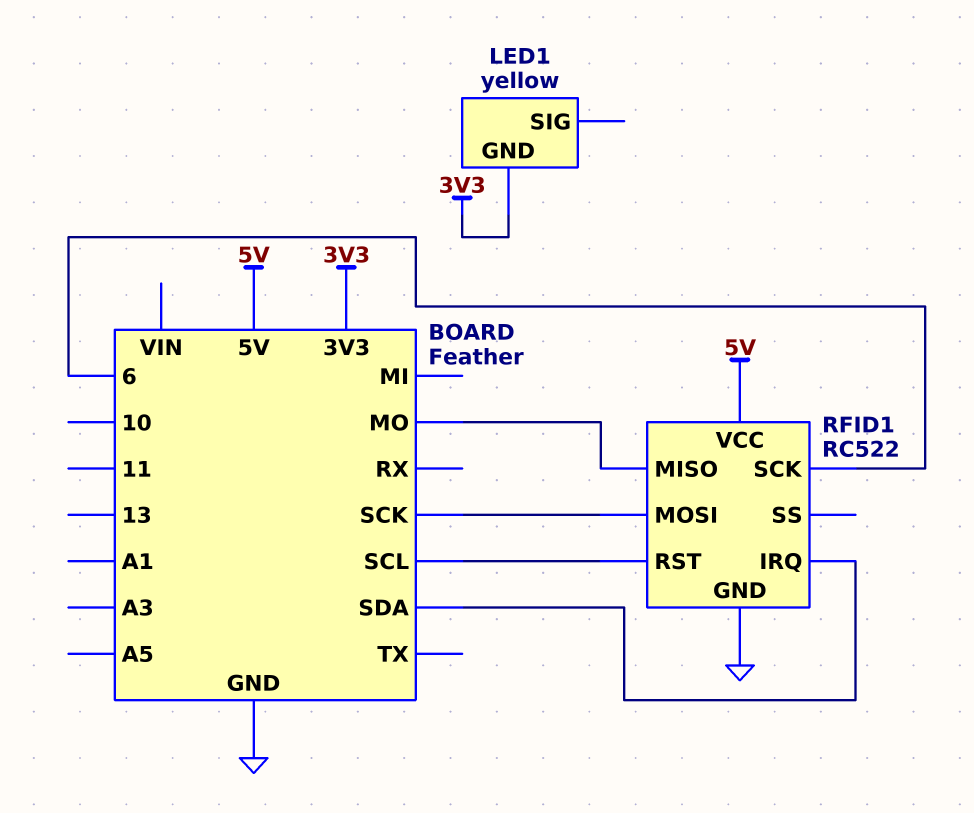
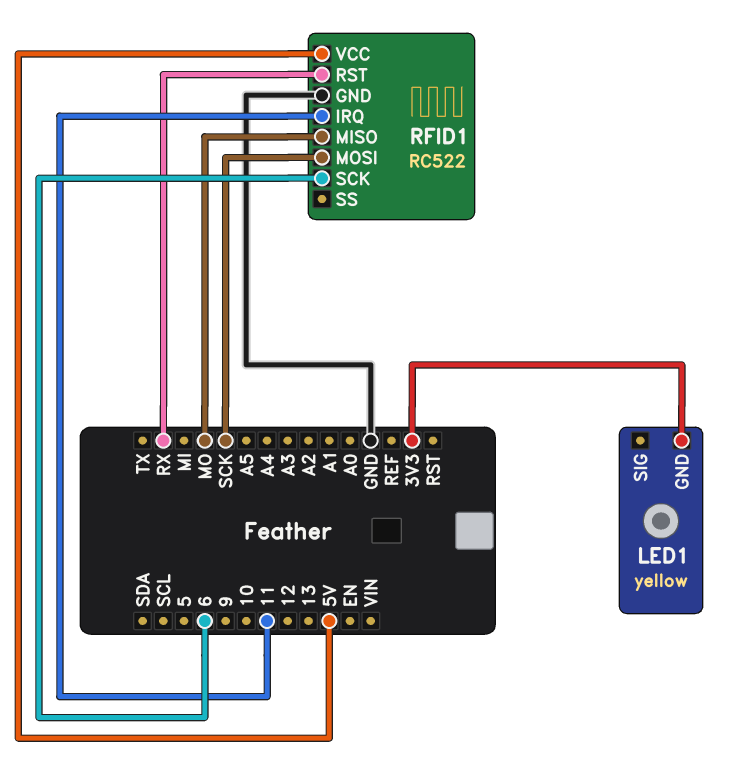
RFID1 pin IRQ: SDA -> 11
RFID1 pin RST: SCL -> RX

